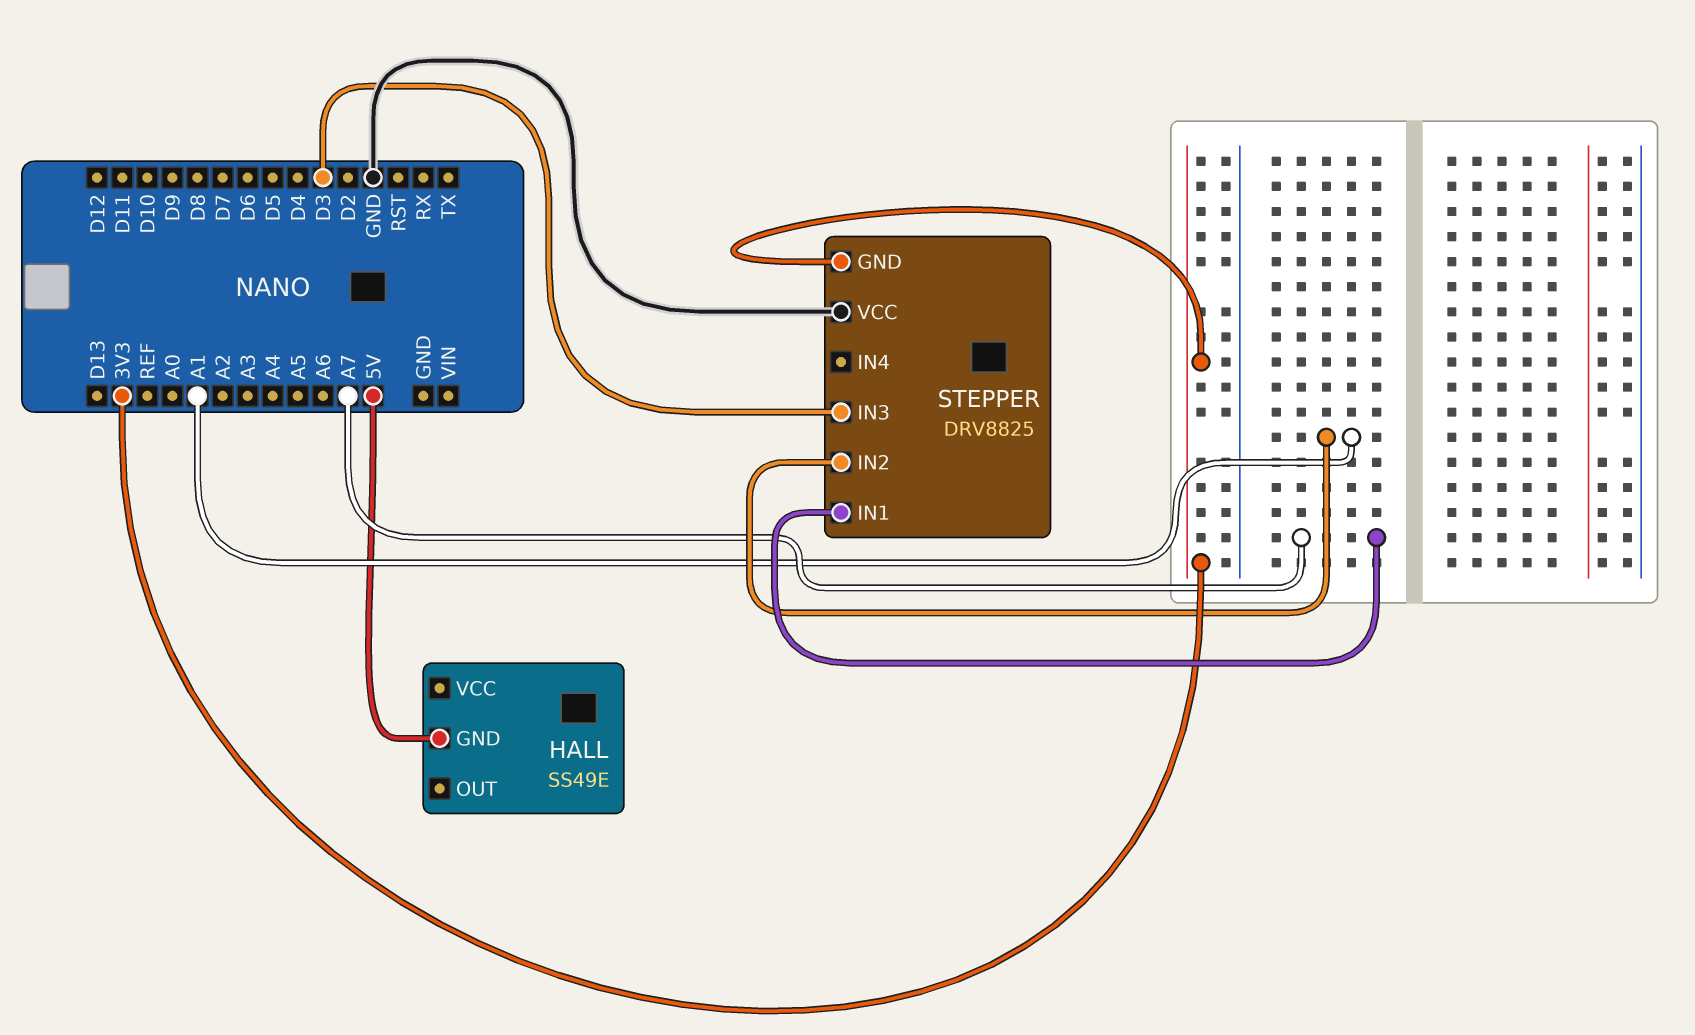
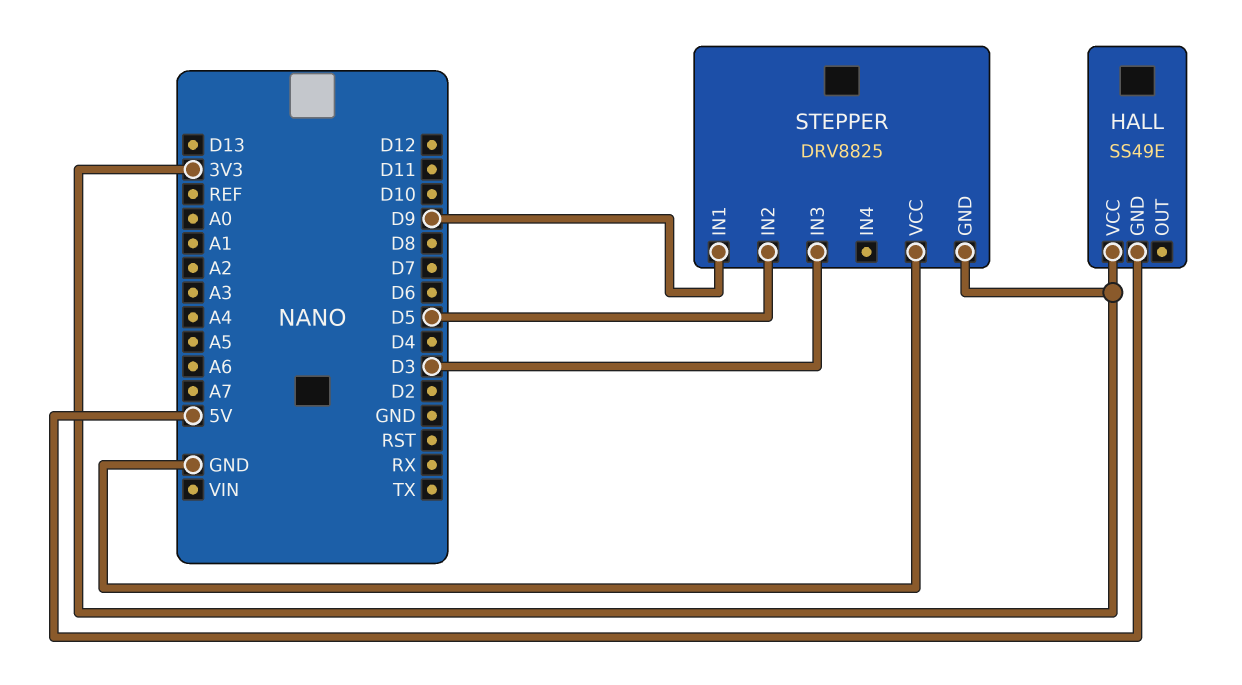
HALL pin VCC: none -> 3V3
STEPPER pin IN1: A7 -> D9
STEPPER pin IN2: A1 -> D5

